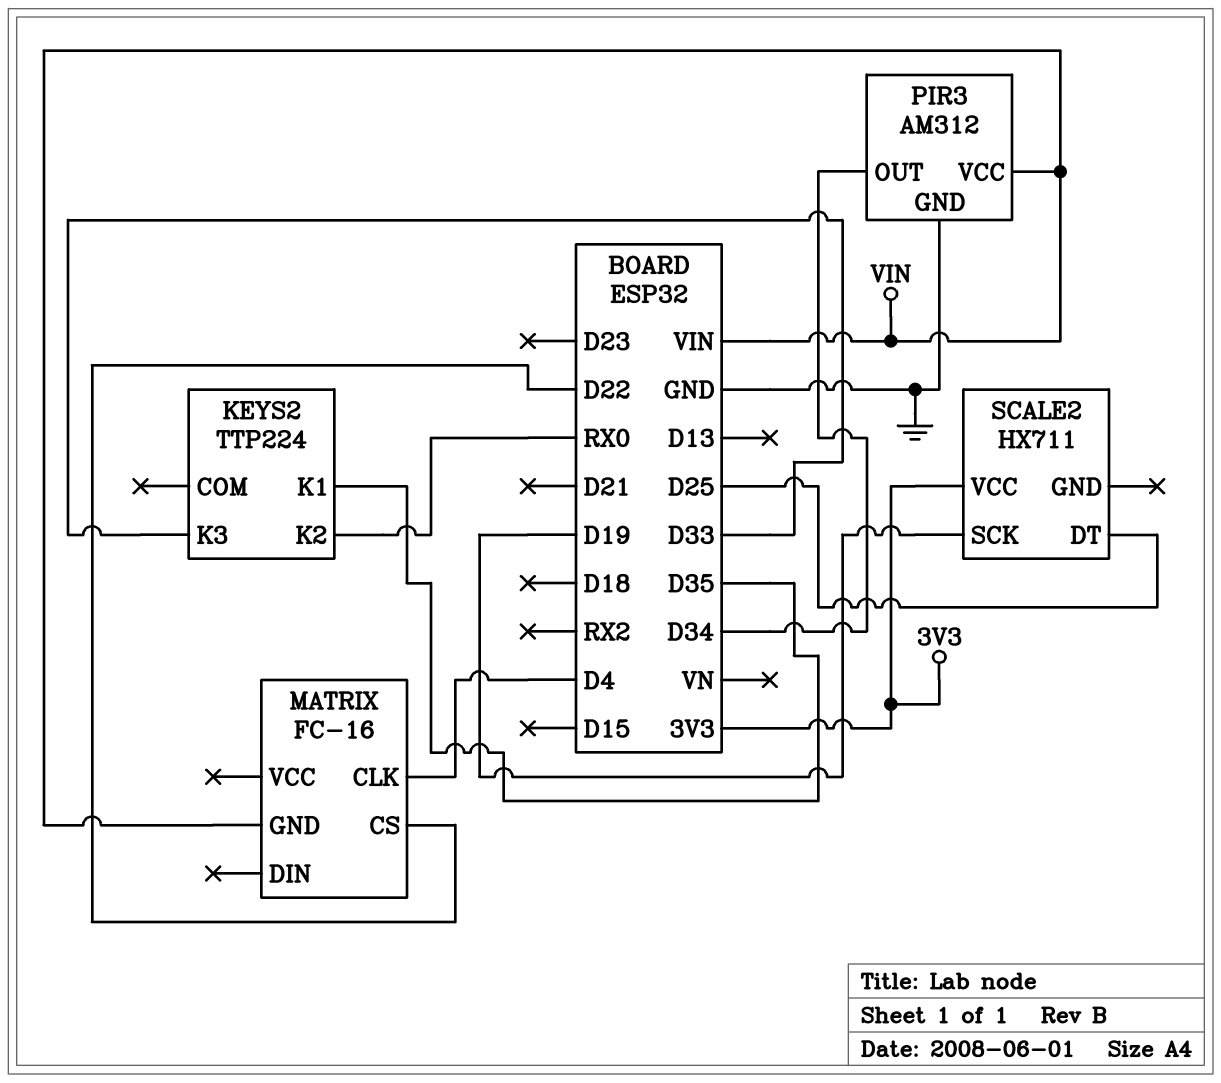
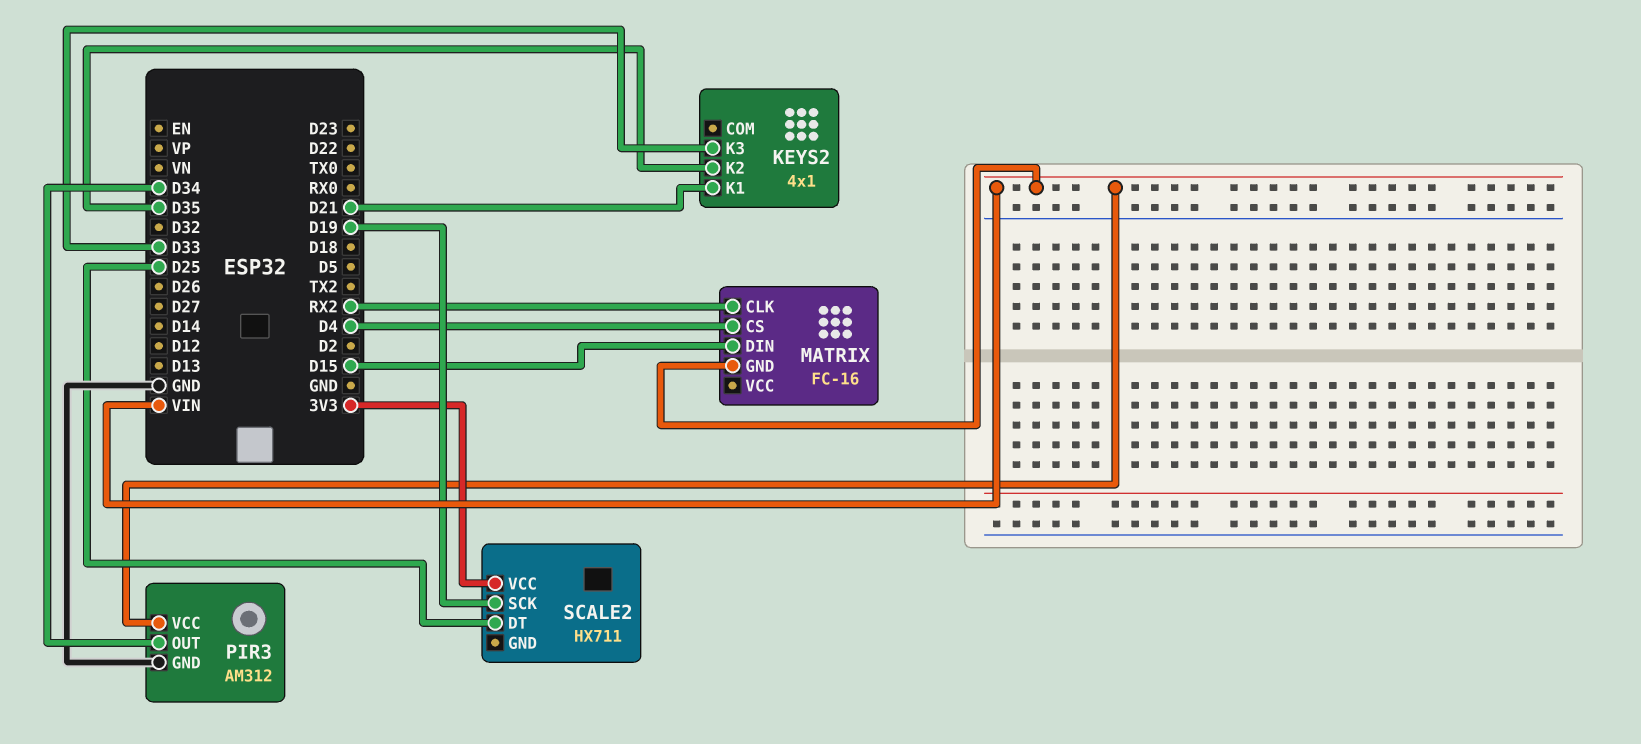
KEYS2: TTP224 -> 4x1
KEYS2 pin K1: D35 -> D21
KEYS2 pin K2: RX0 -> D35
MATRIX pin CLK: D4 -> RX2
MATRIX pin CS: D22 -> D4
MATRIX pin DIN: none -> D15

